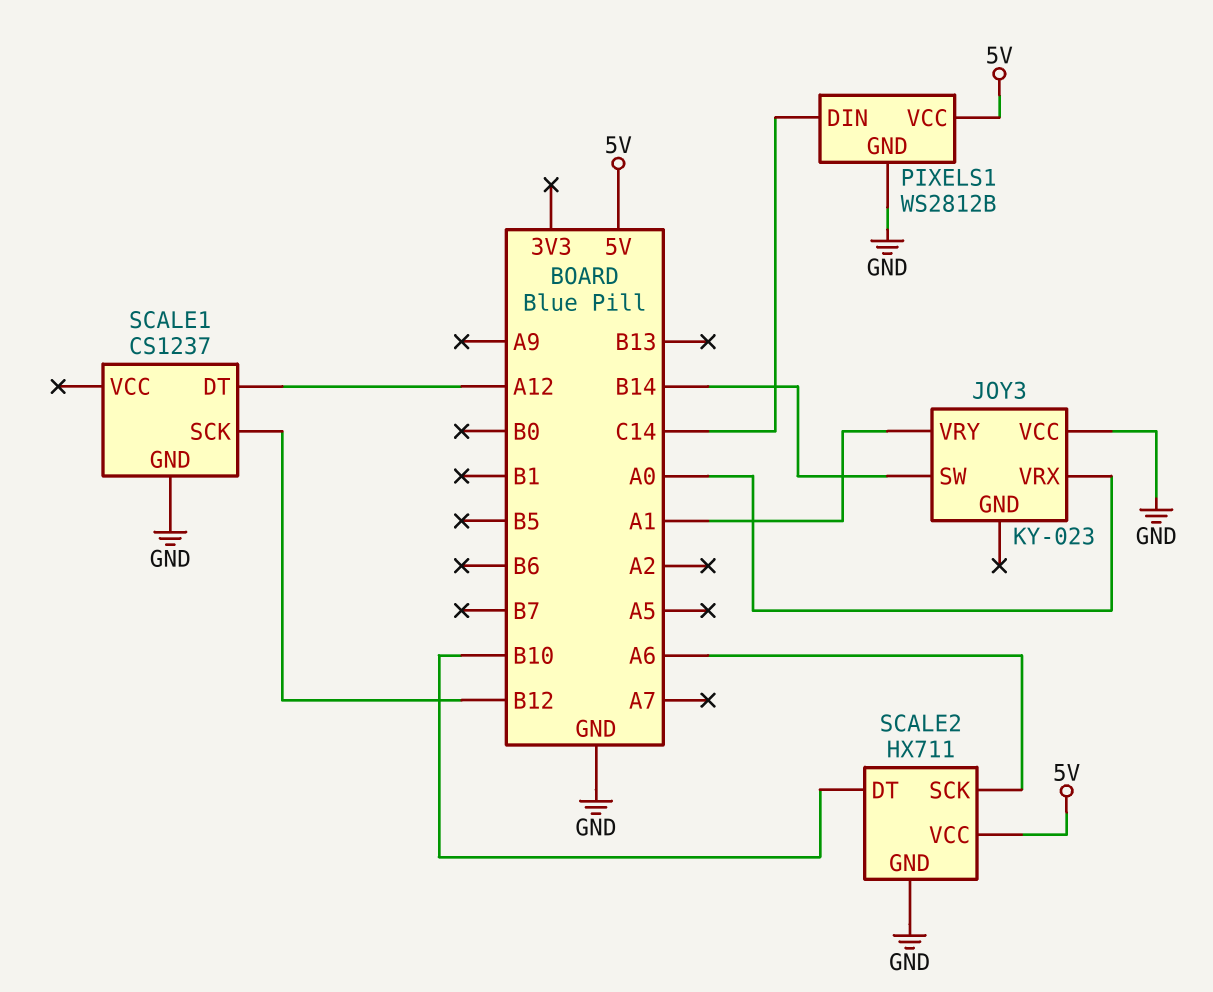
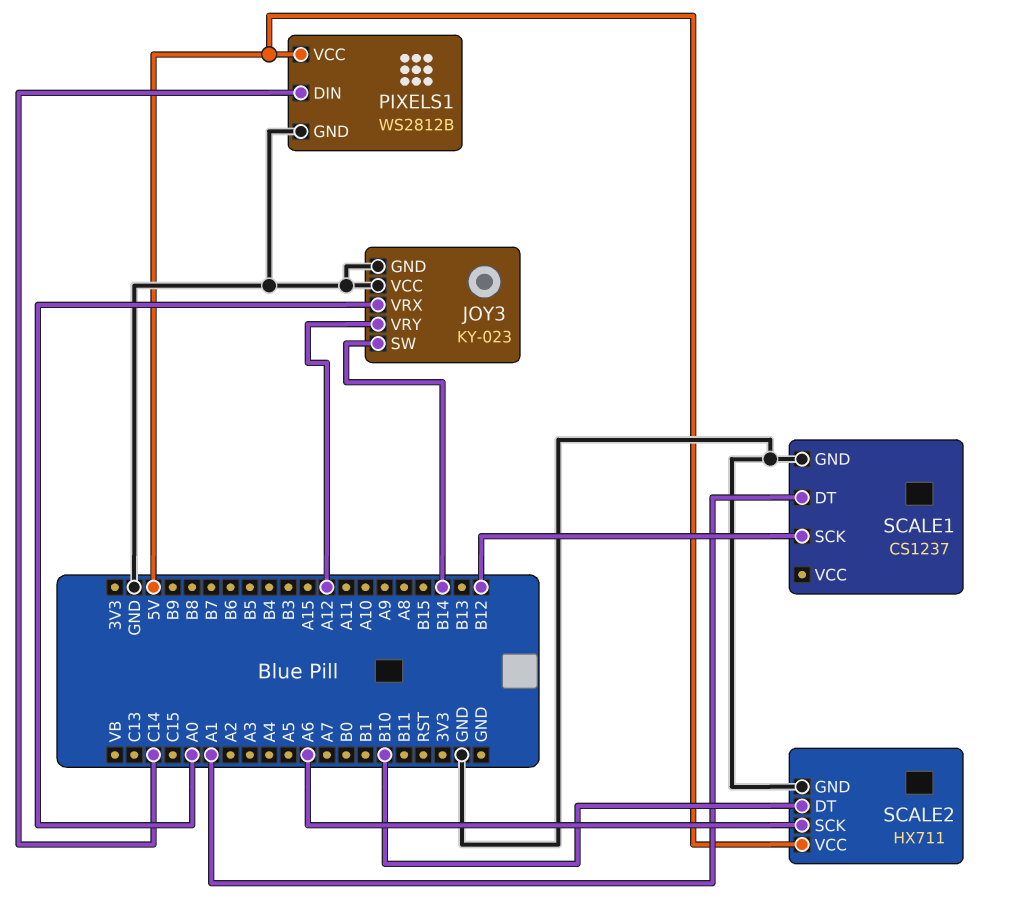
JOY3 pin GND: none -> GND
JOY3 pin VRY: A1 -> A12
SCALE1 pin DT: A12 -> A1

